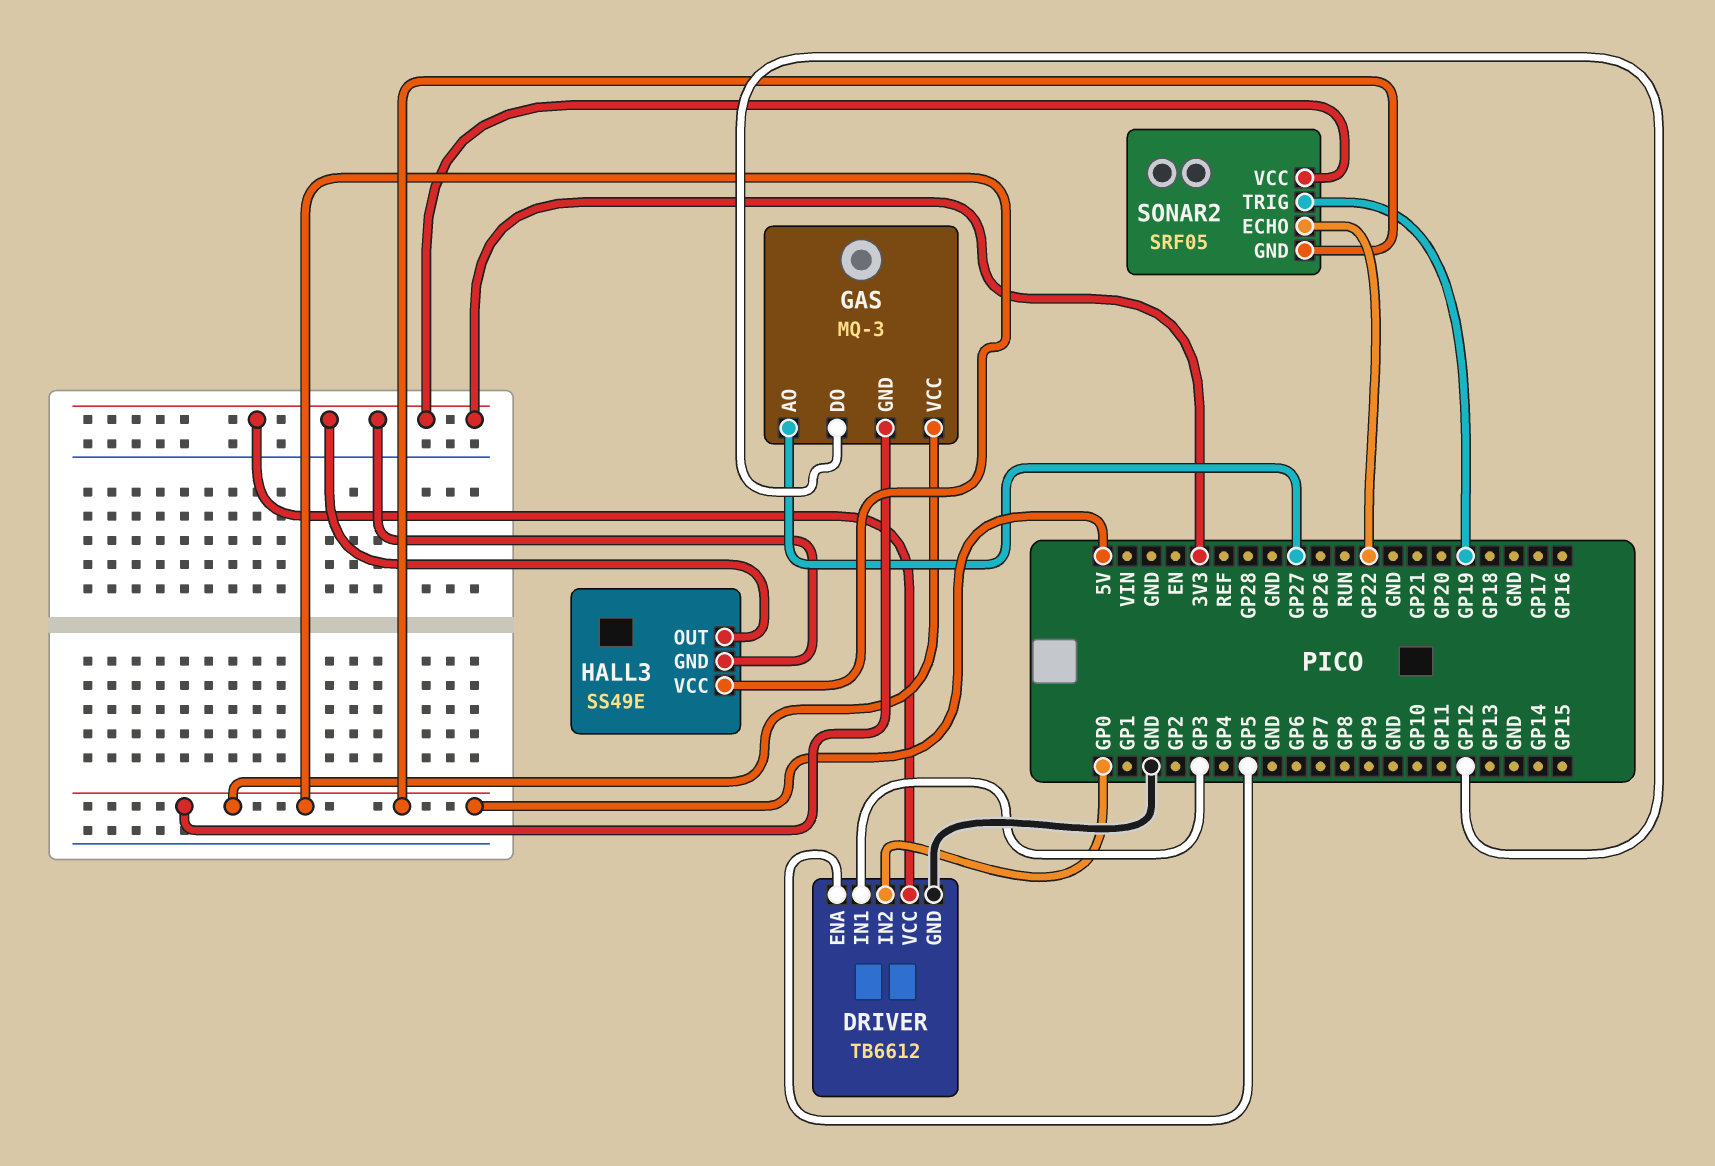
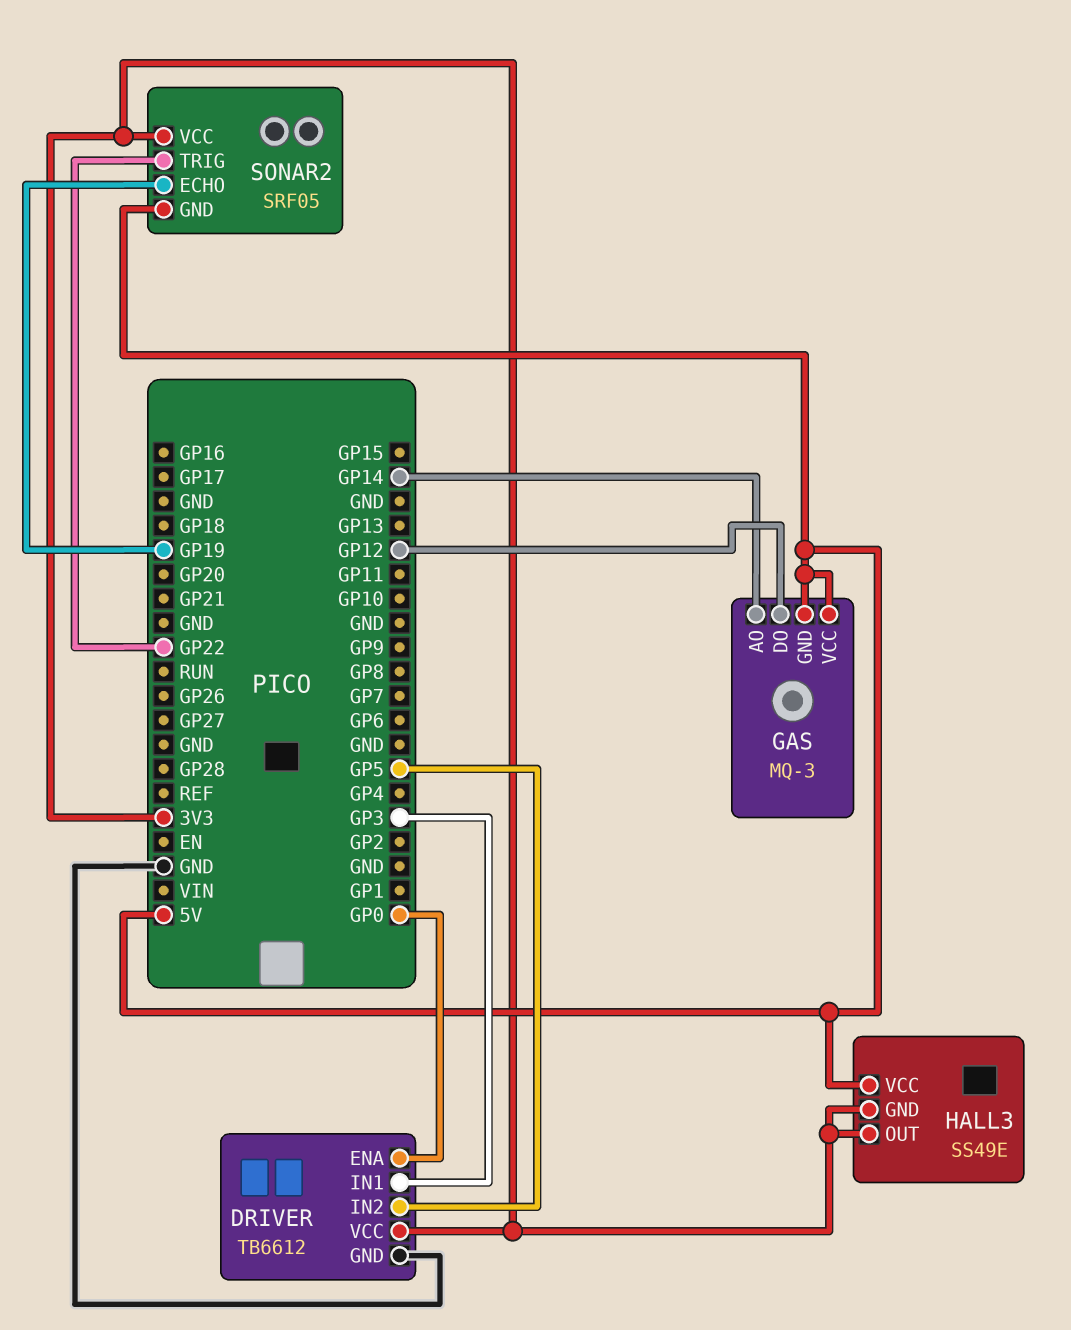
DRIVER pin ENA: GP5 -> GP0
DRIVER pin IN2: GP0 -> GP5
GAS pin AO: GP27 -> GP14
SONAR2 pin ECHO: GP22 -> GP19
SONAR2 pin TRIG: GP19 -> GP22

